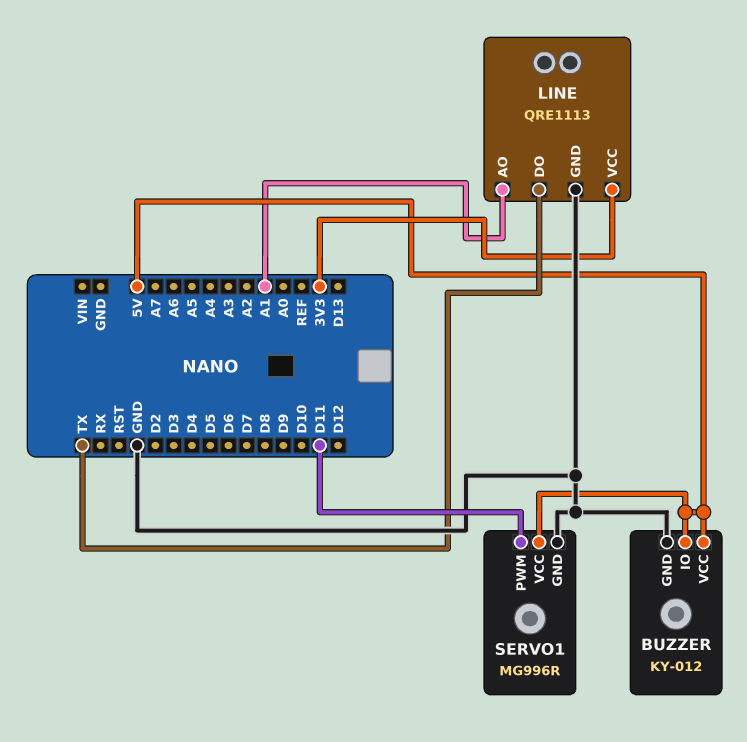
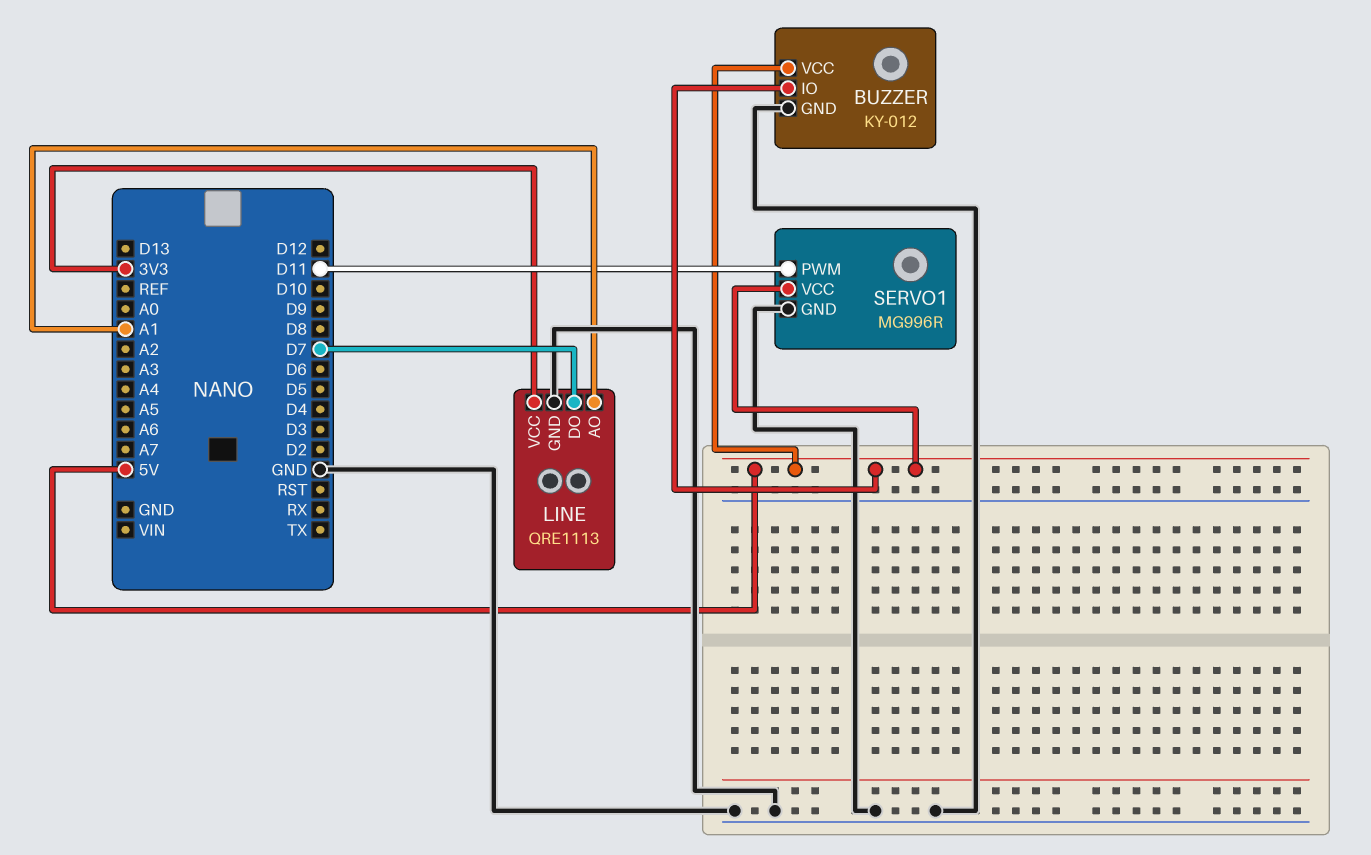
LINE pin DO: TX -> D7

